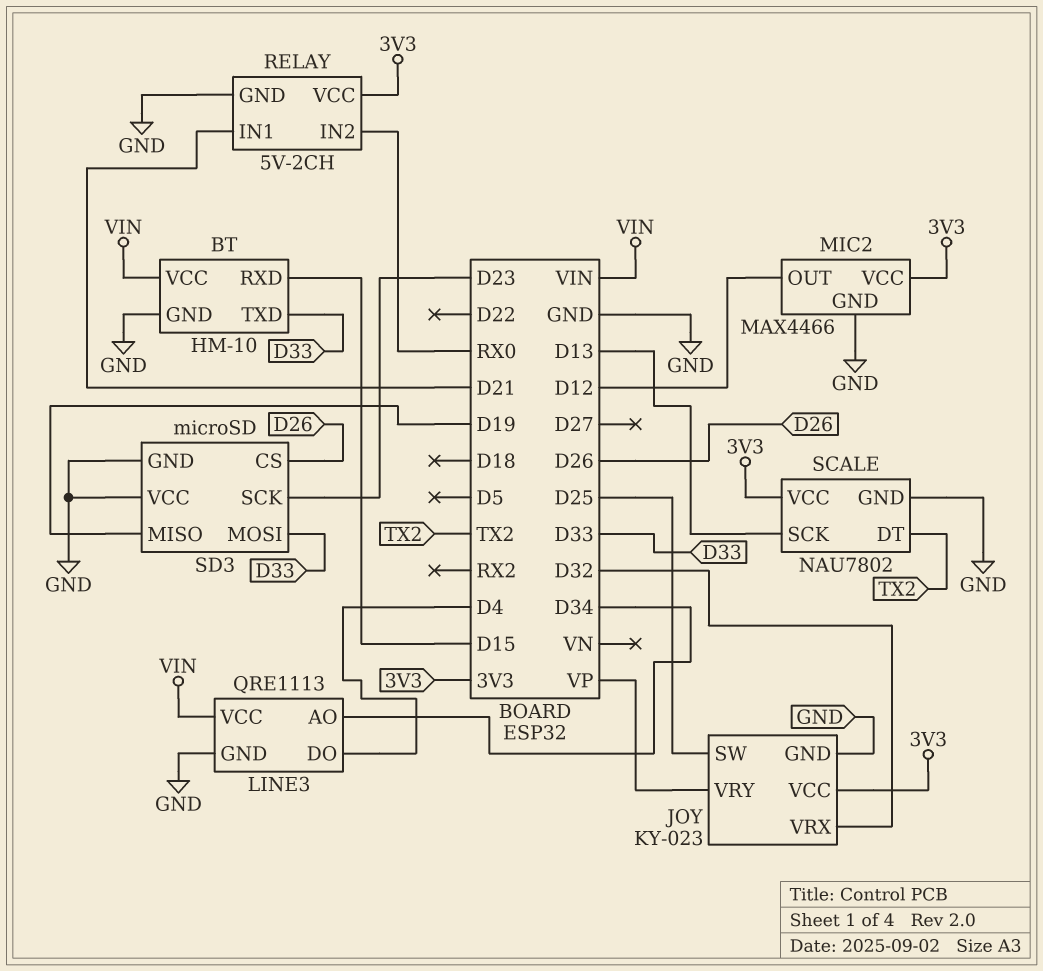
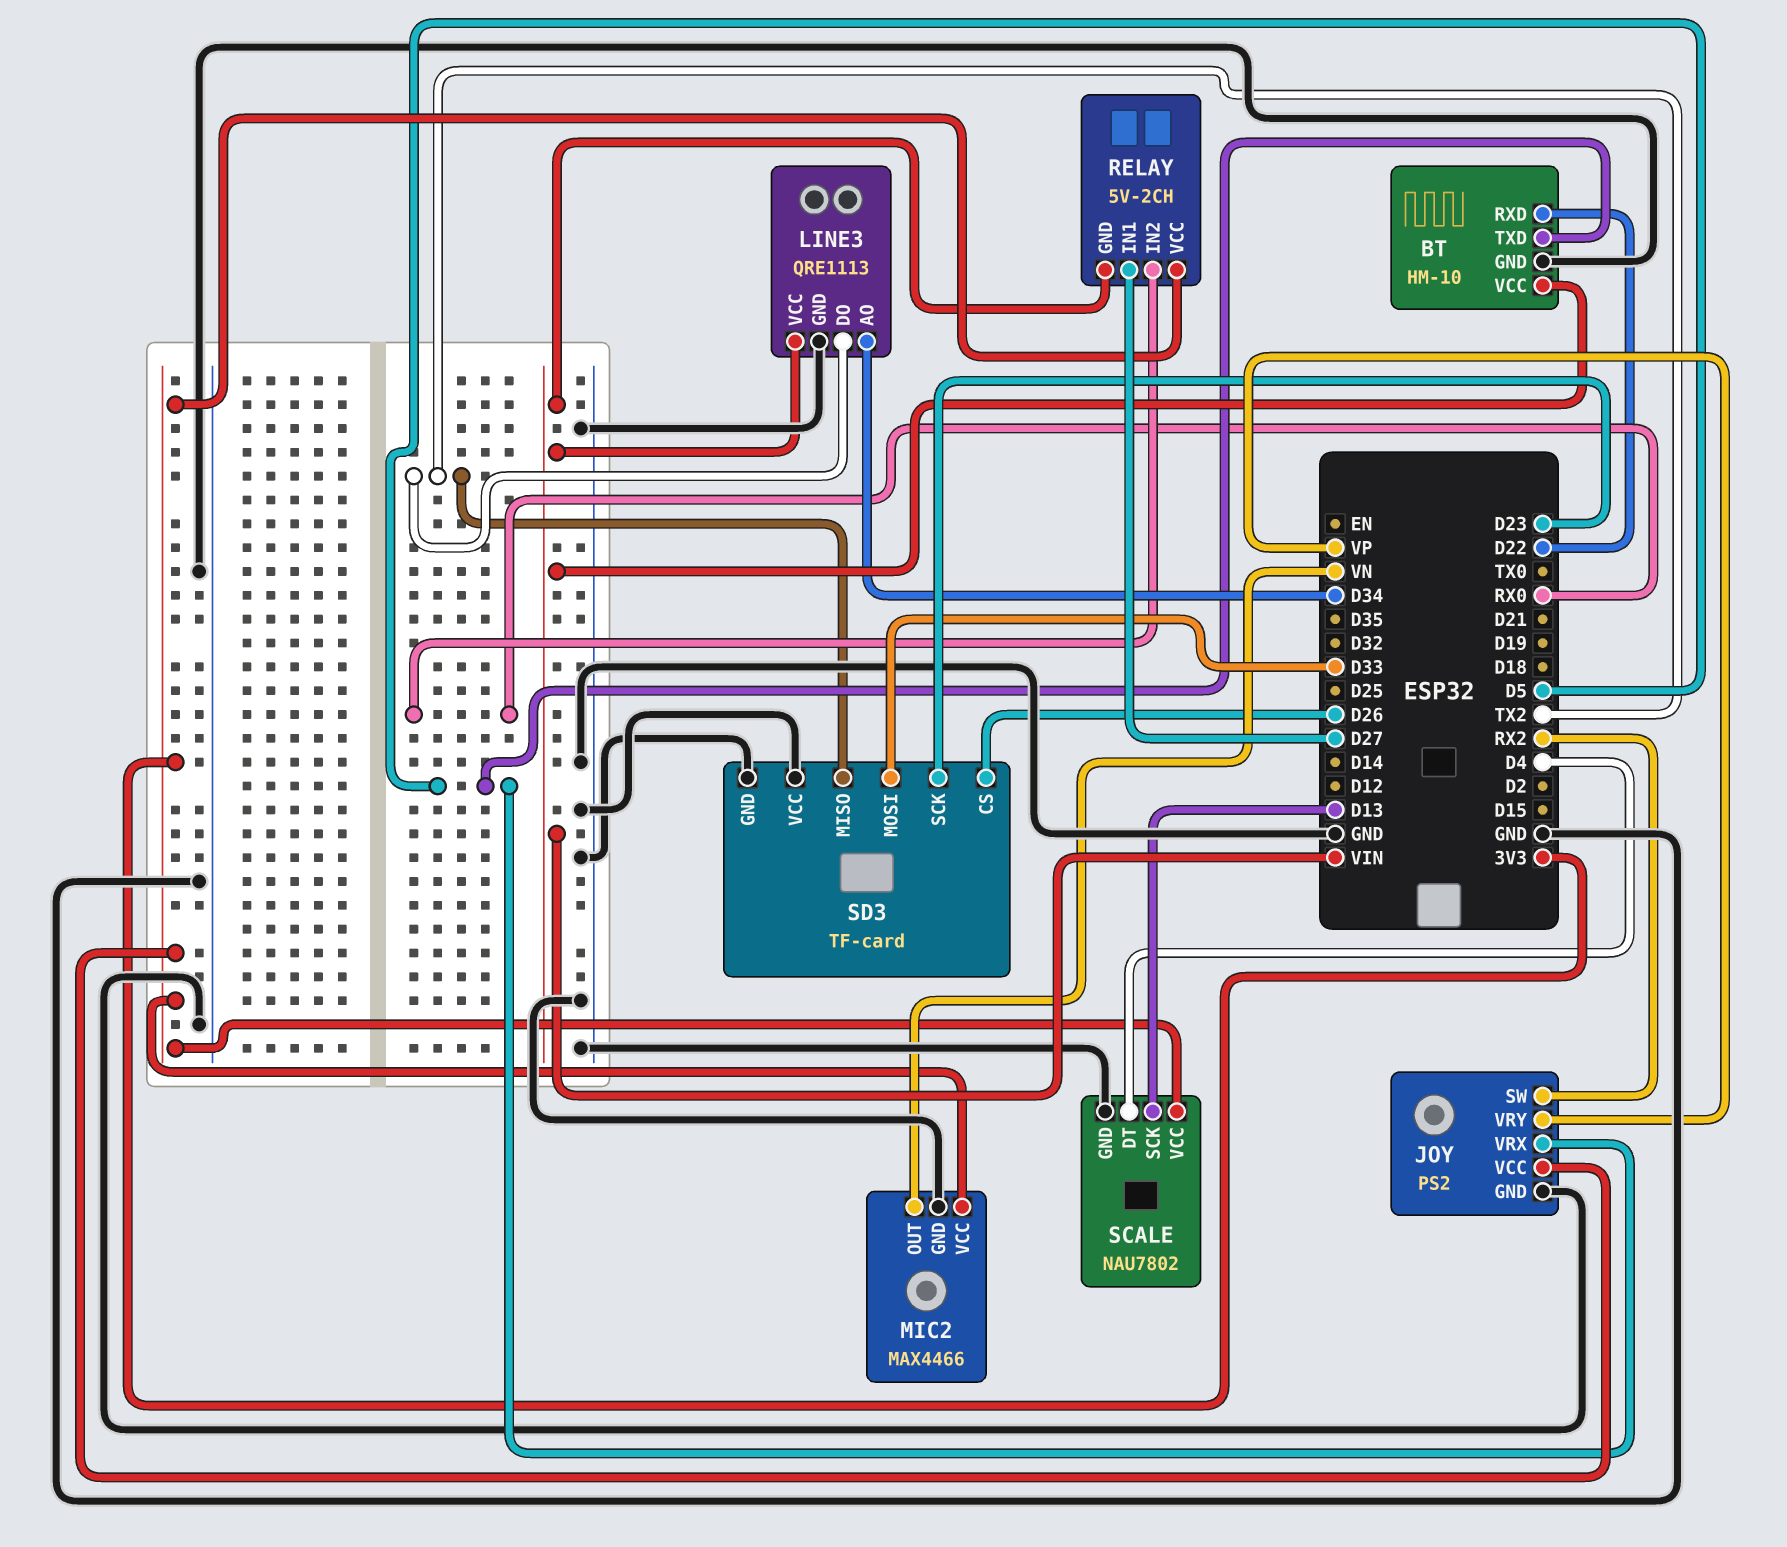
BT pin RXD: D15 -> D22
BT pin TXD: D33 -> D5
JOY: KY-023 -> PS2
JOY pin SW: D25 -> RX2
JOY pin VRX: D32 -> D5
LINE3 pin DO: D4 -> TX2
MIC2 pin OUT: D12 -> VN
RELAY pin GND: GND -> VIN
RELAY pin IN1: D21 -> D27
SCALE pin DT: TX2 -> D4
SD3: microSD -> TF-card
SD3 pin MISO: D19 -> TX2

